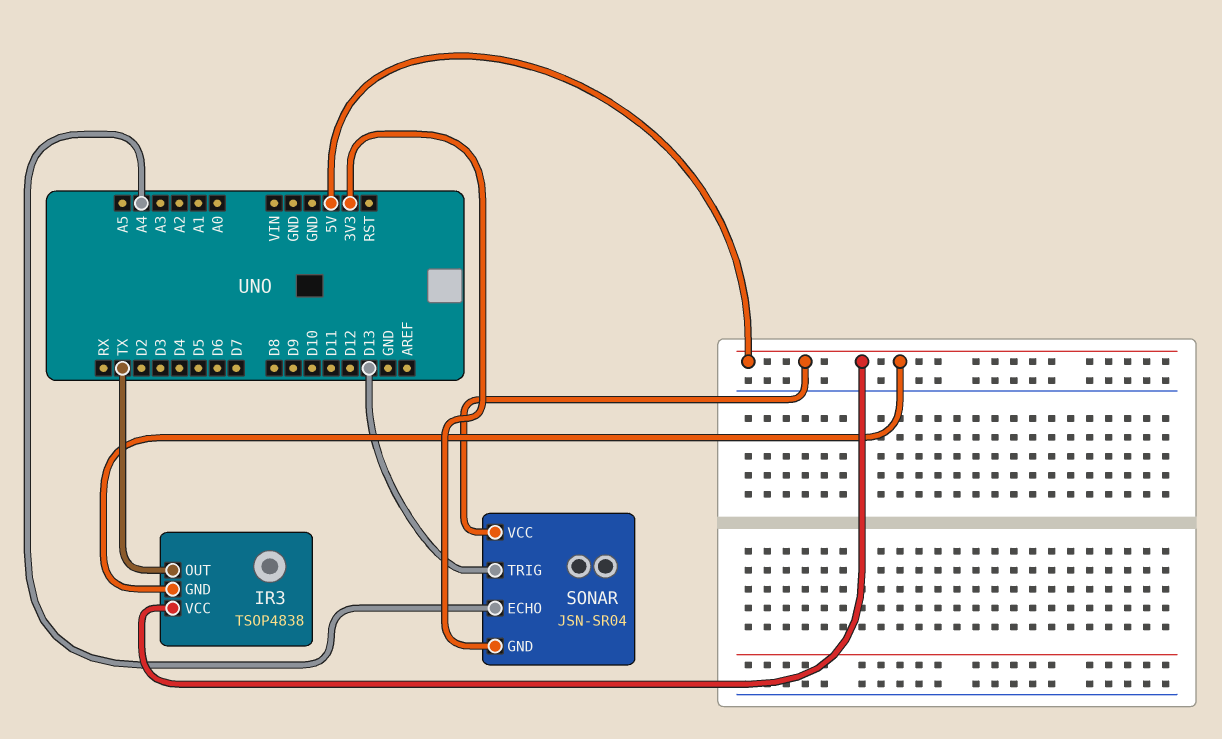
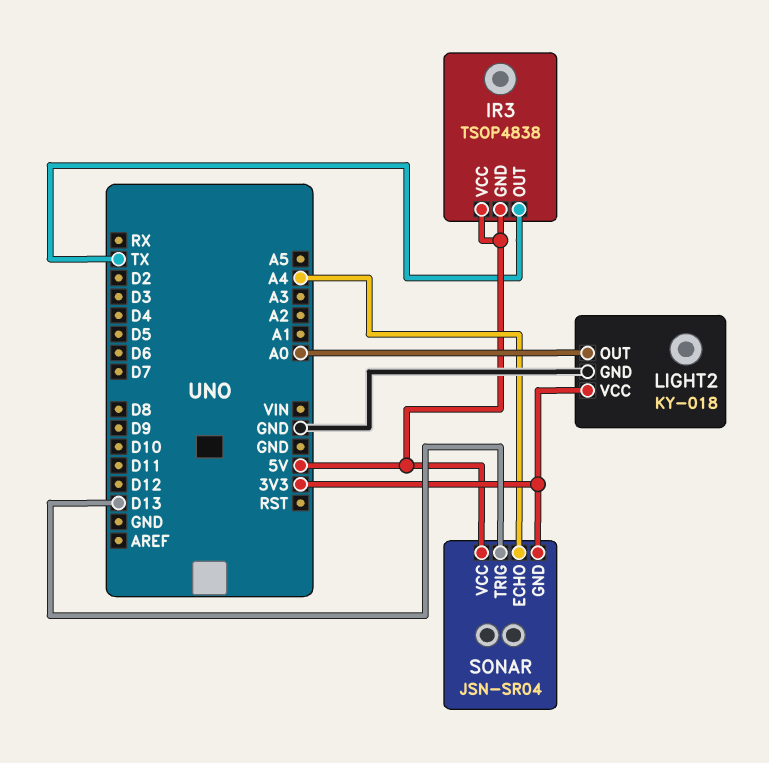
LIGHT2: none -> KY-018
LIGHT2 pin GND: none -> GND
LIGHT2 pin OUT: none -> A0
LIGHT2 pin VCC: none -> 3V3

